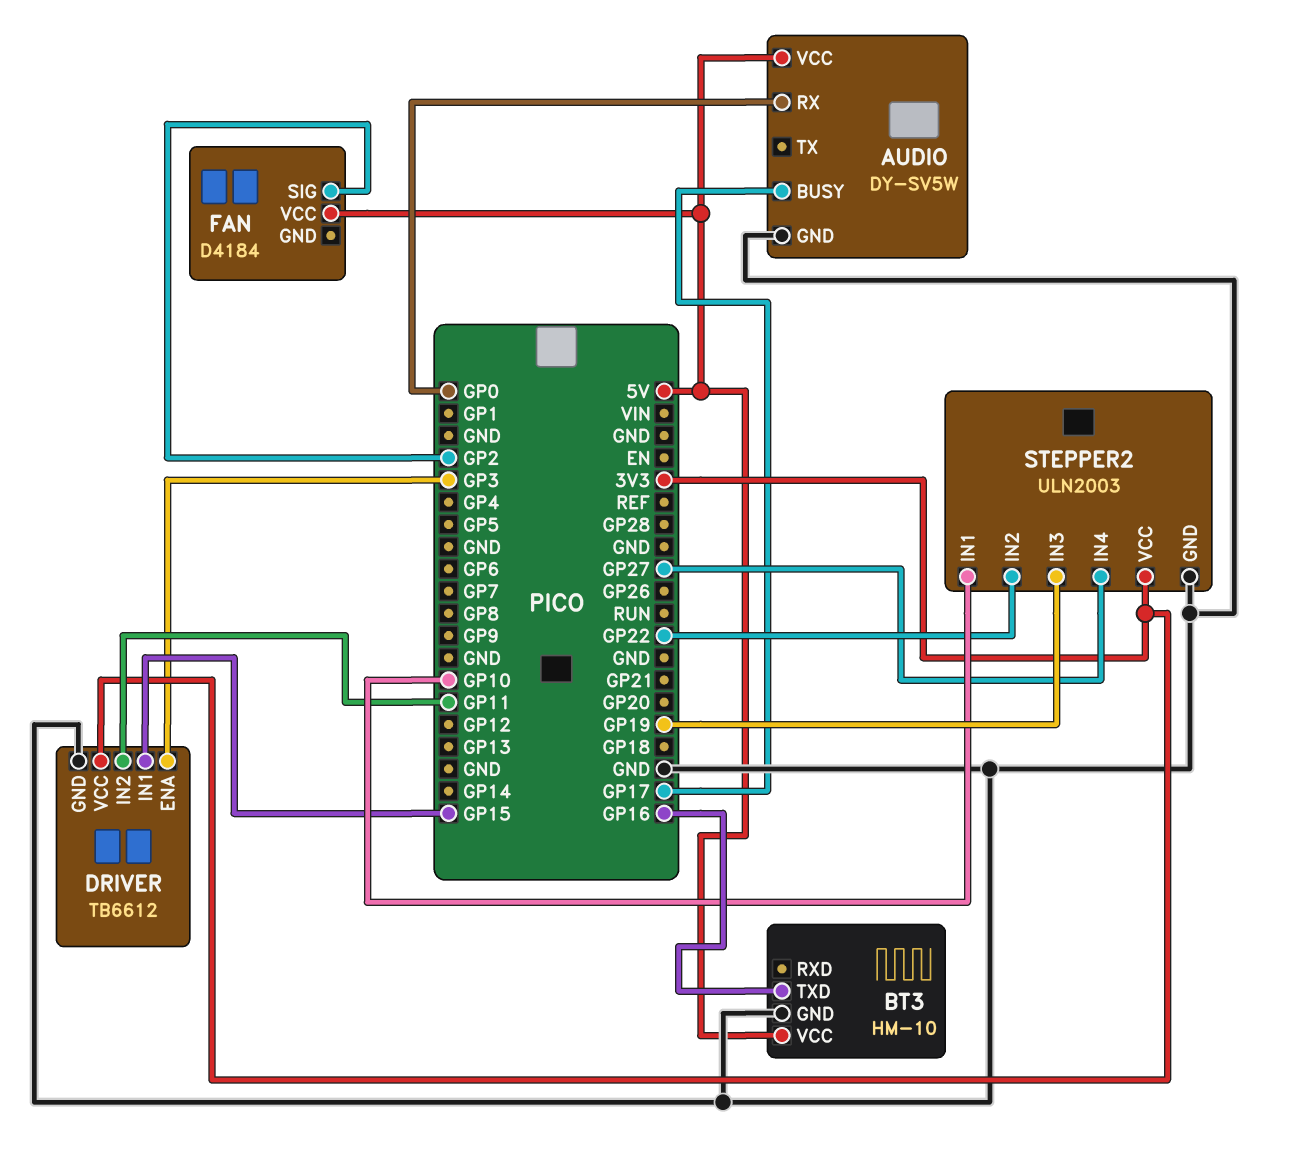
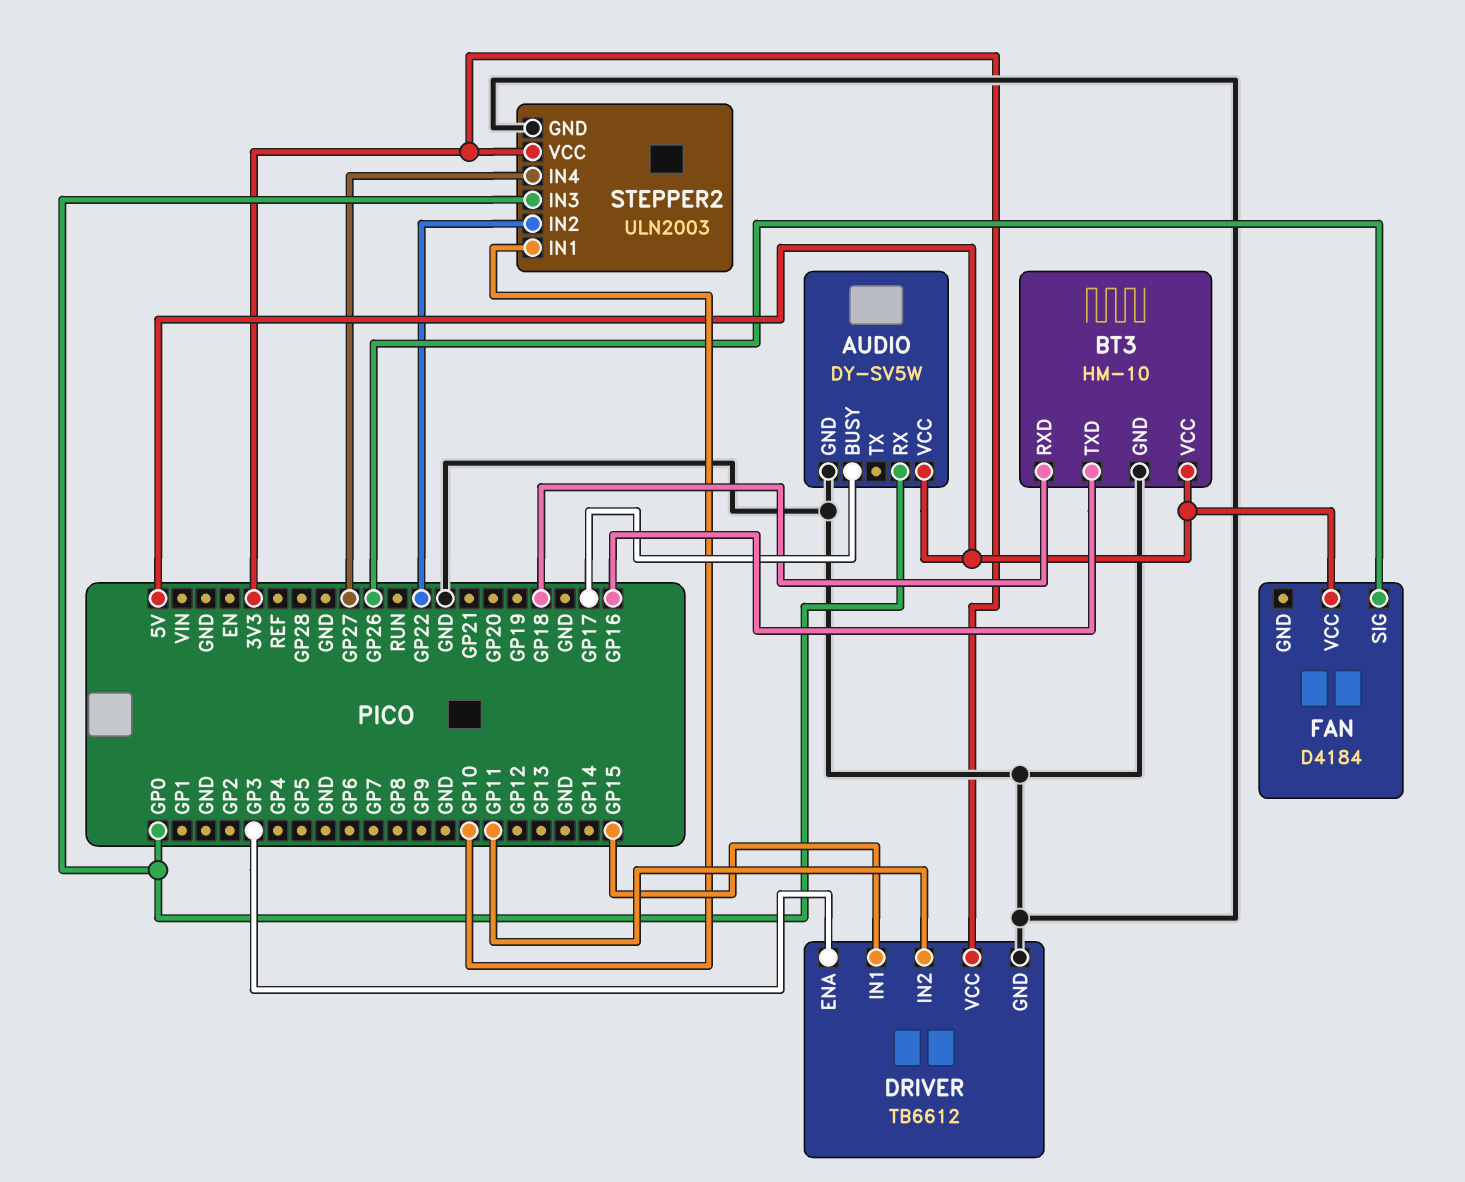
BT3 pin RXD: none -> GP18
FAN pin SIG: GP2 -> GP26
STEPPER2 pin IN3: GP19 -> GP0

